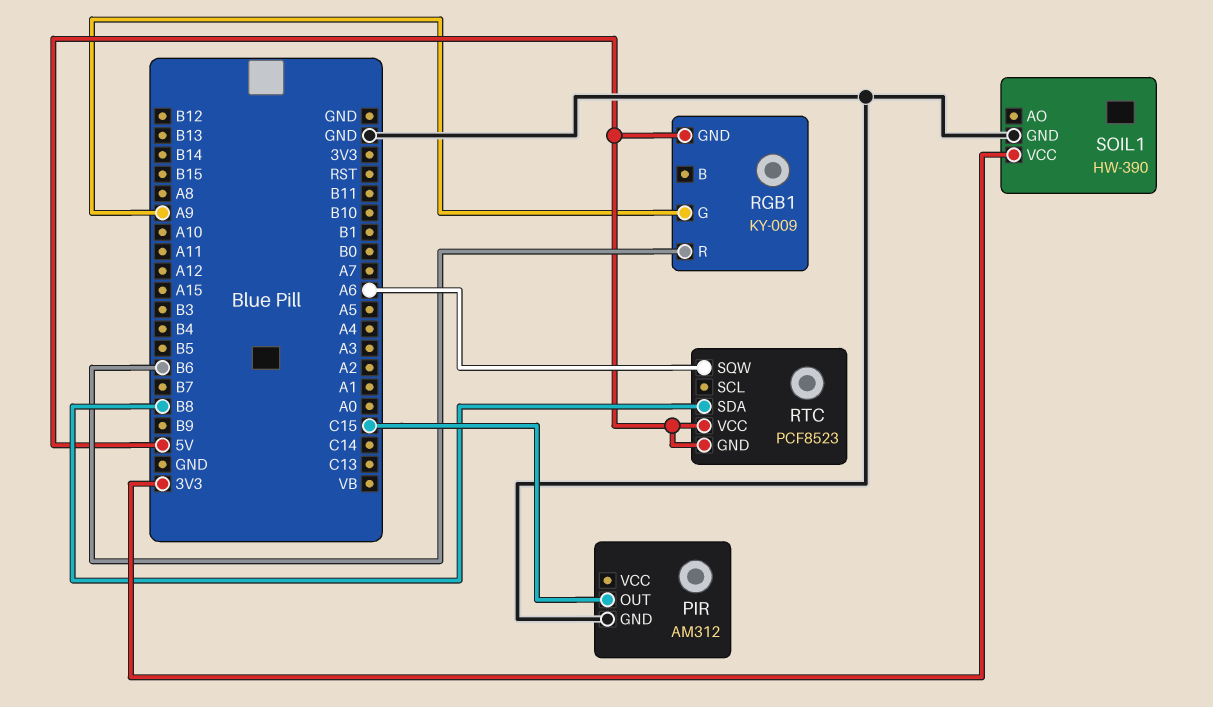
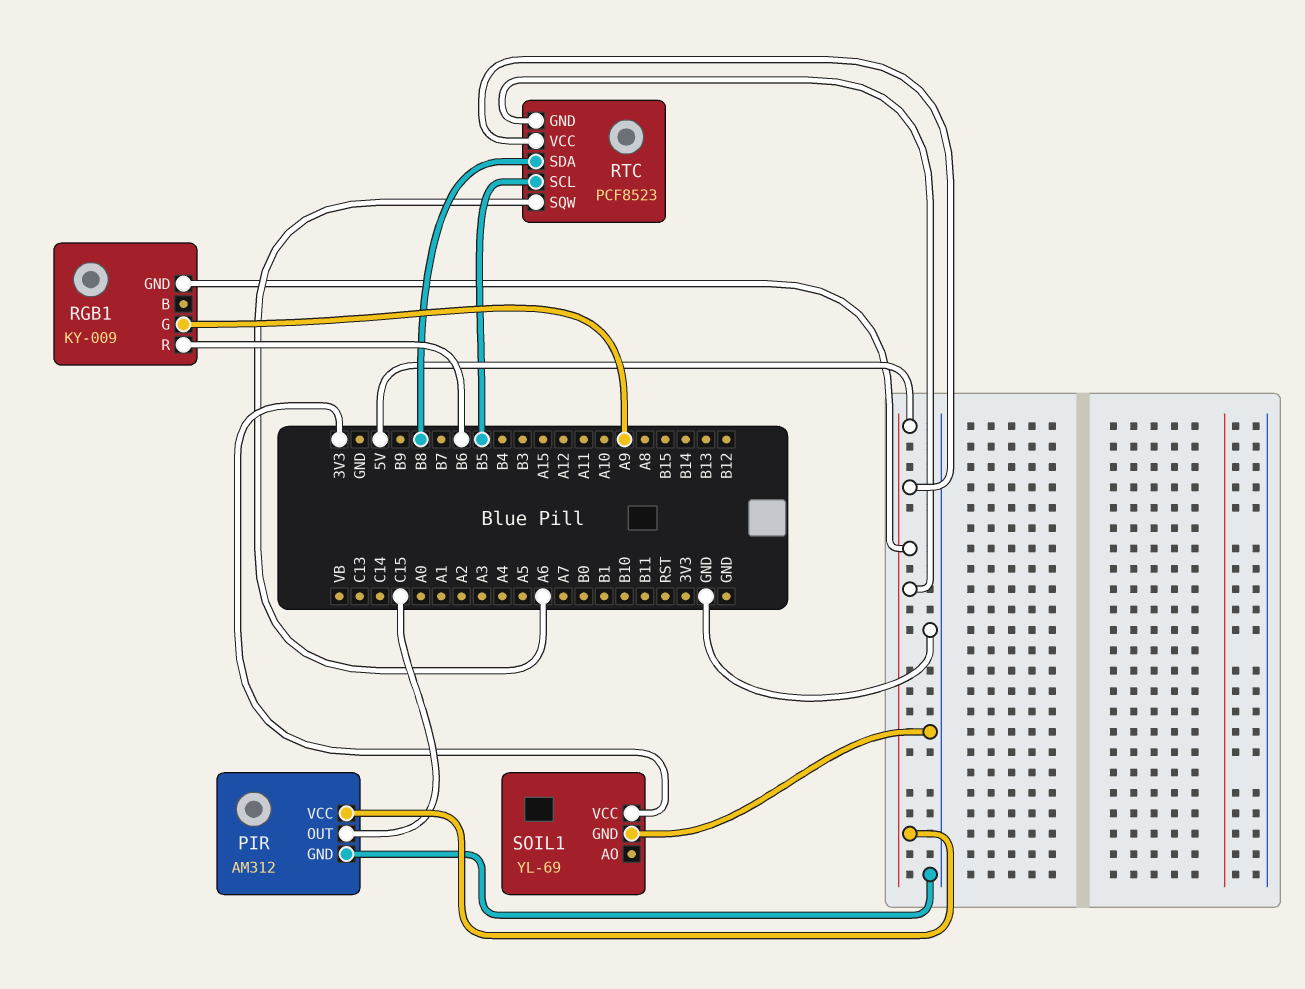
PIR pin VCC: none -> 5V
RTC pin SCL: none -> B5
SOIL1: HW-390 -> YL-69

